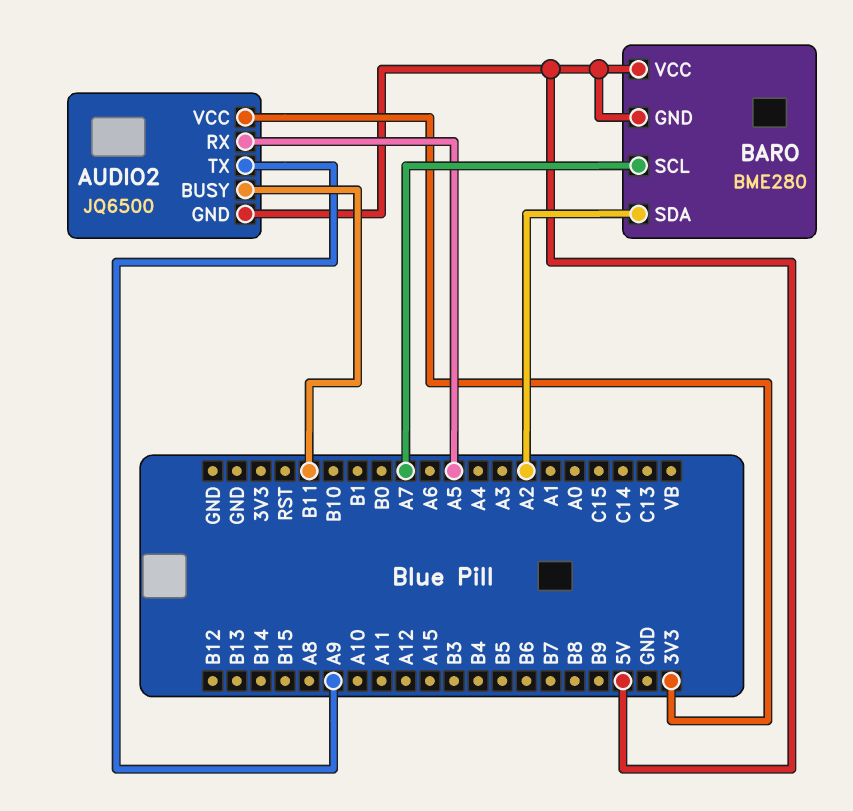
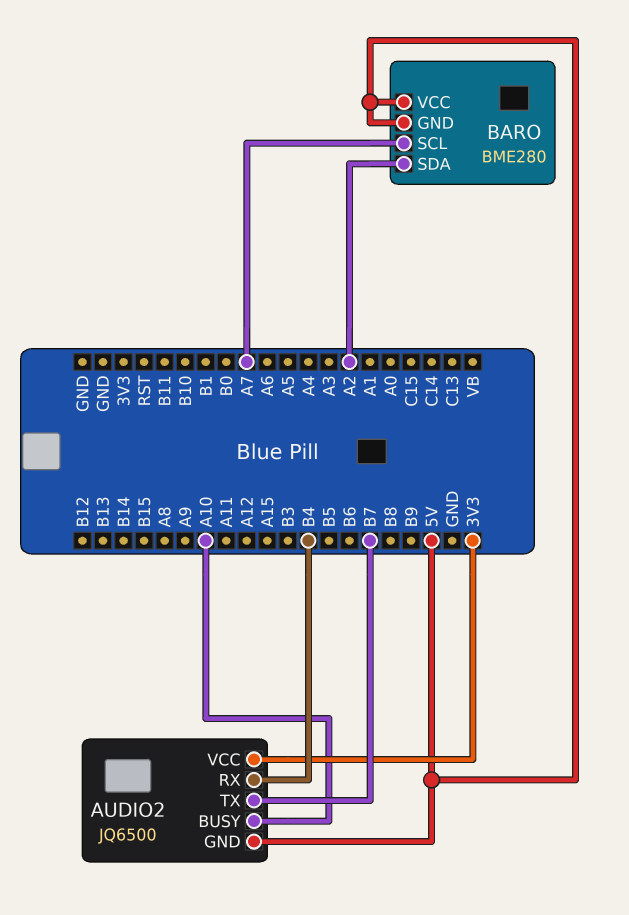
AUDIO2 pin BUSY: B11 -> A10
AUDIO2 pin RX: A5 -> B4
AUDIO2 pin TX: A9 -> B7

